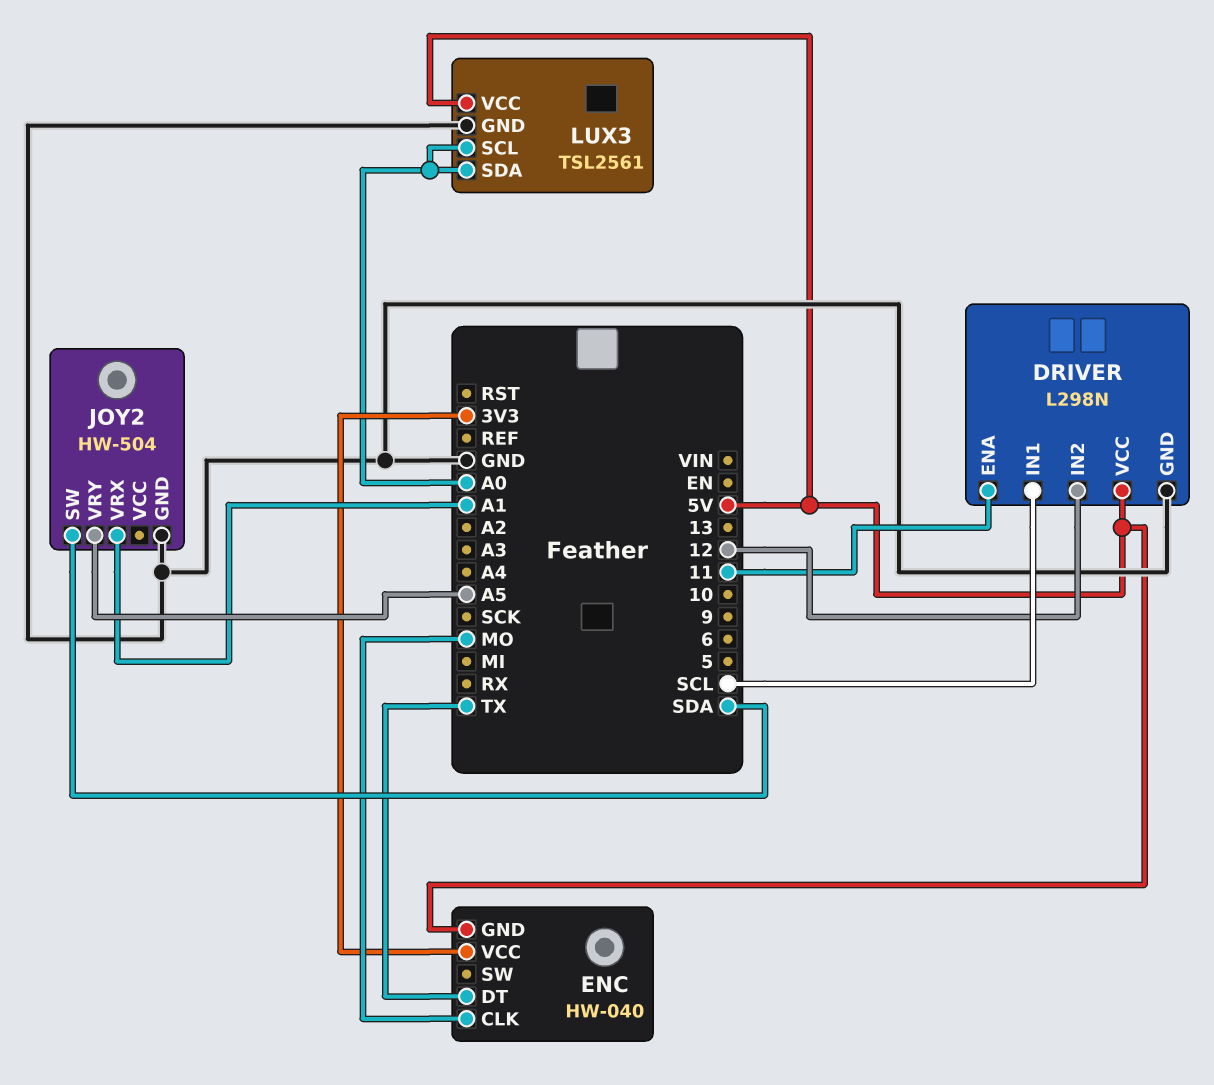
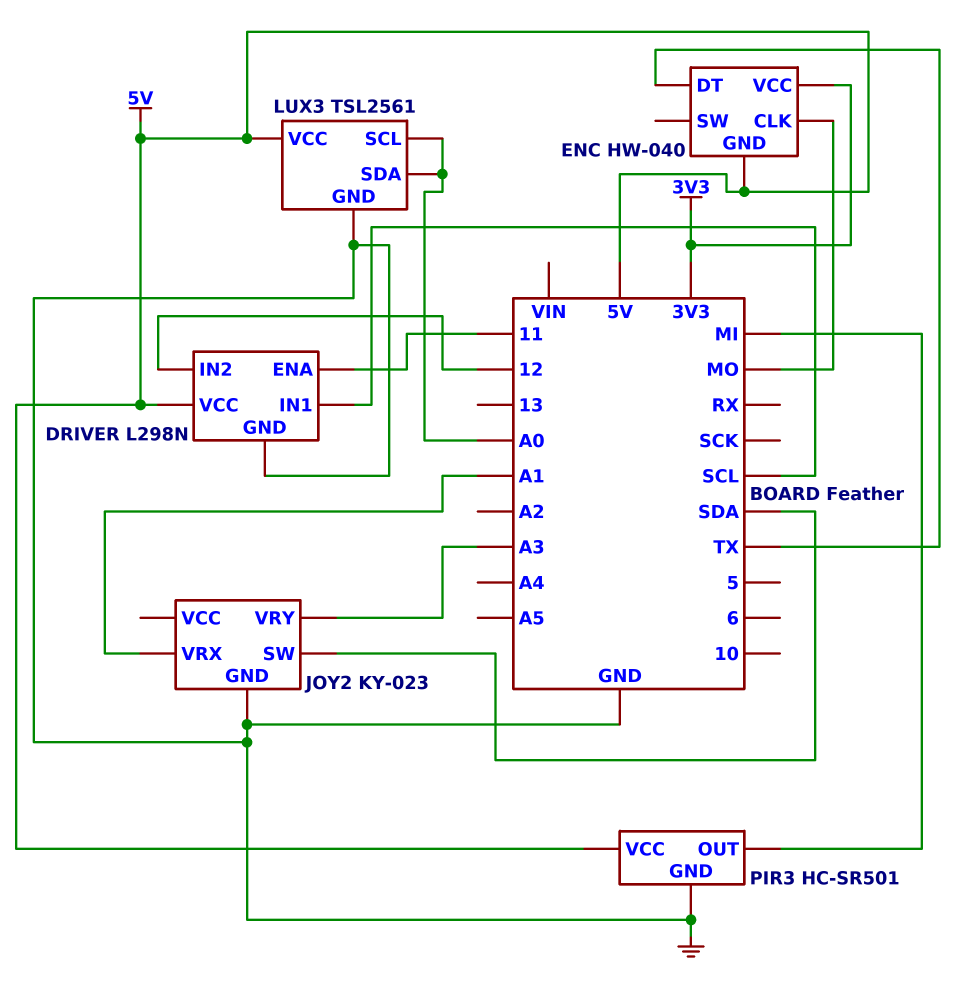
JOY2: HW-504 -> KY-023
JOY2 pin VRY: A5 -> A3
PIR3: none -> HC-SR501
PIR3 pin GND: none -> GND
PIR3 pin OUT: none -> MI
PIR3 pin VCC: none -> 5V

